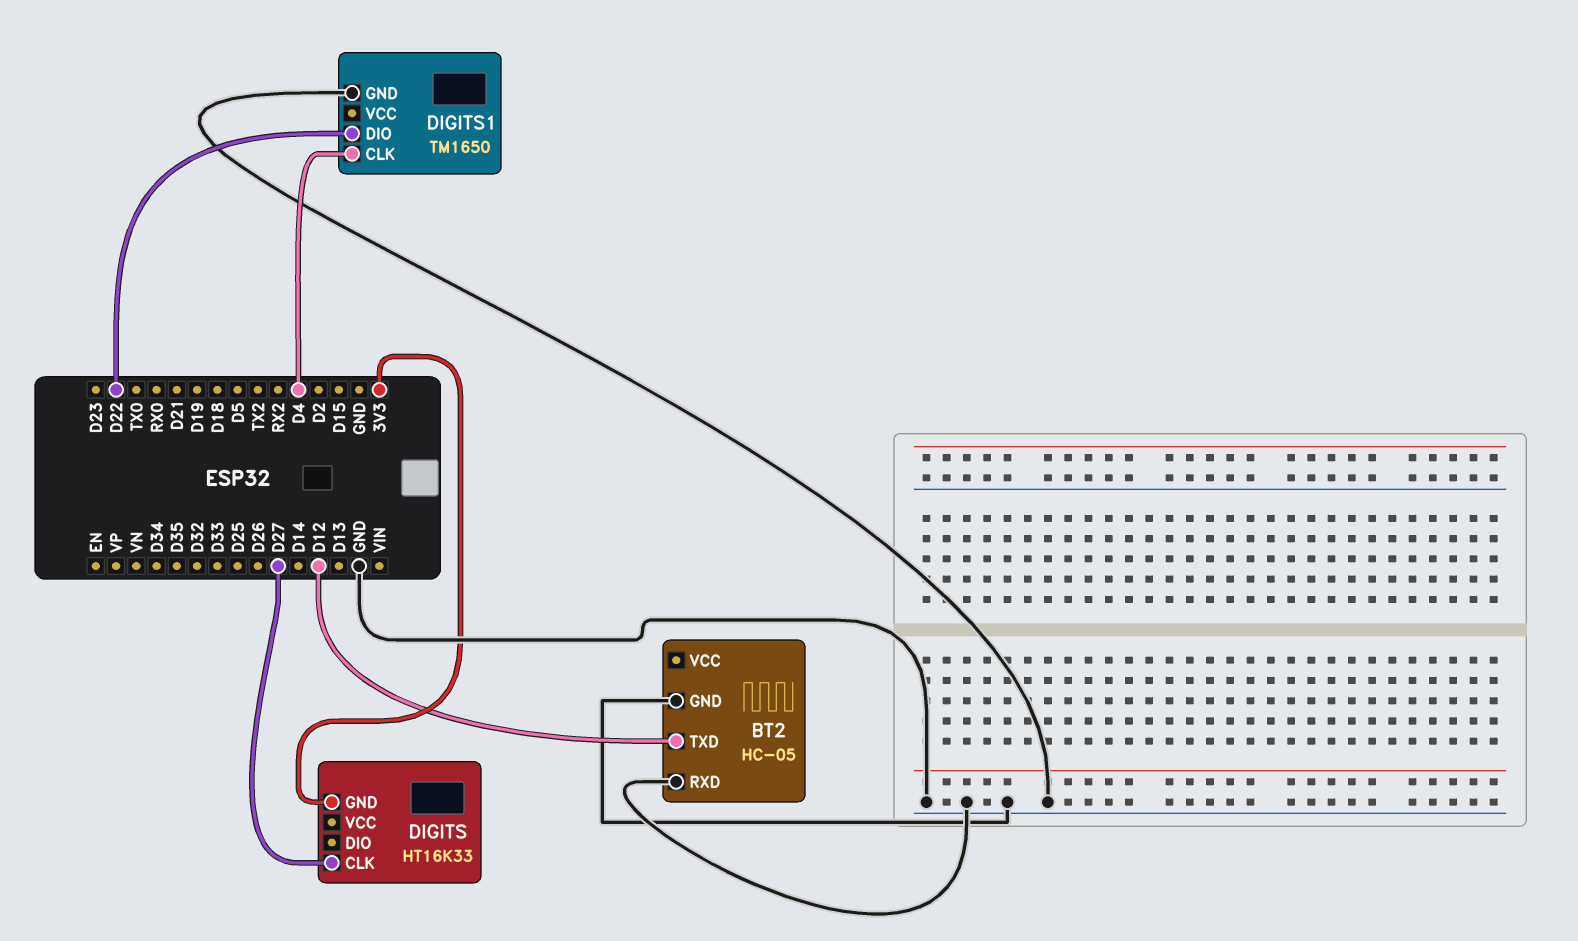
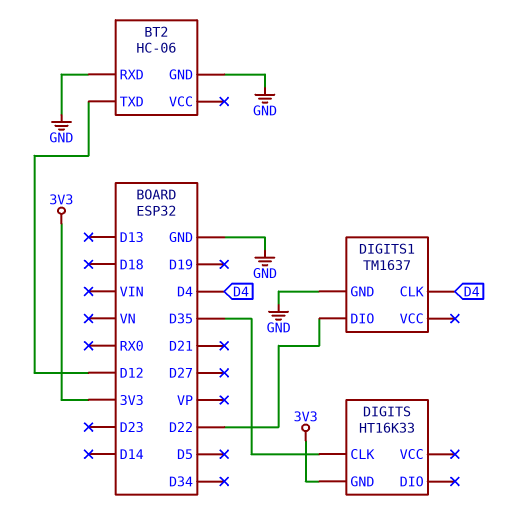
BT2: HC-05 -> HC-06
DIGITS pin CLK: D27 -> D35
DIGITS1: TM1650 -> TM1637

